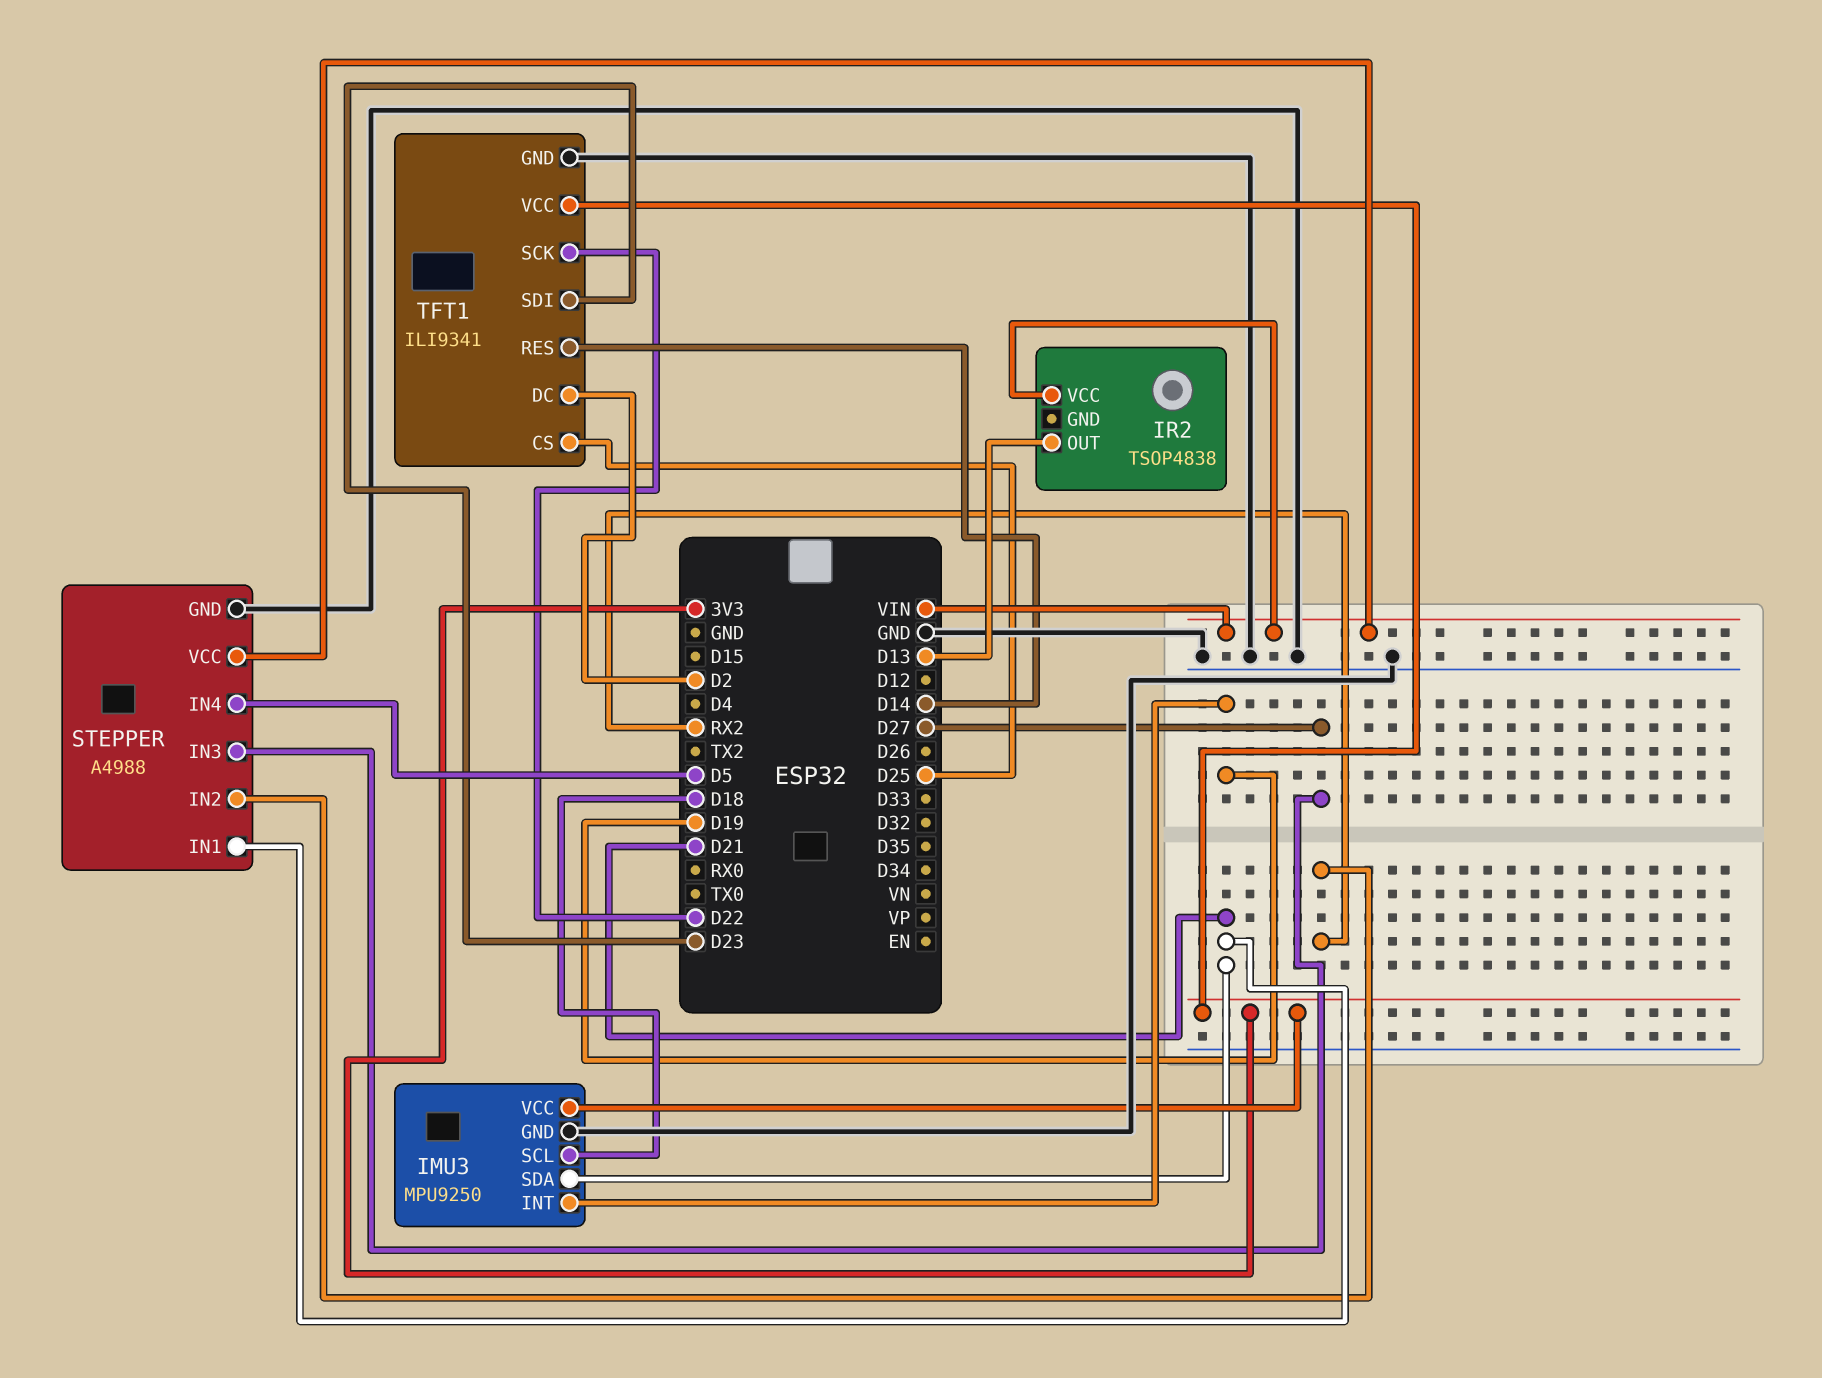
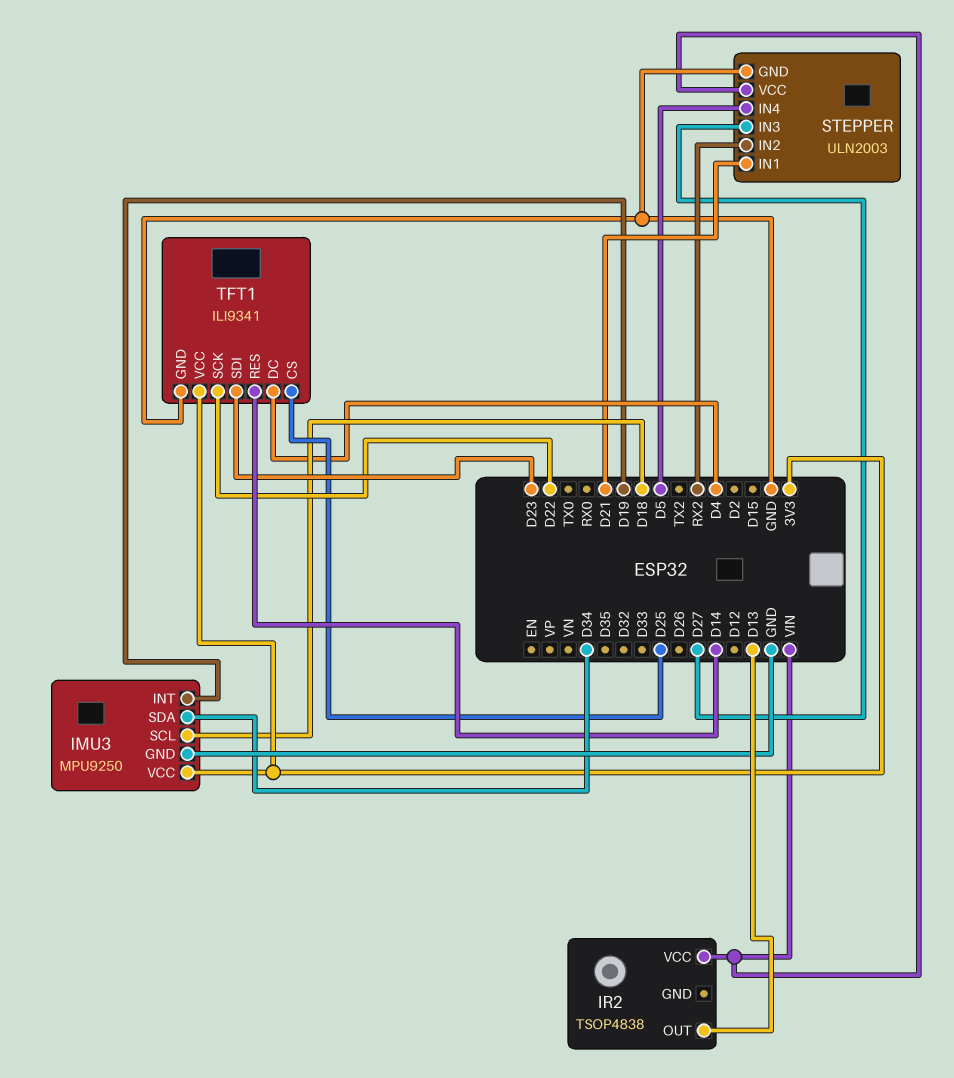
IMU3 pin SDA: D21 -> D34
STEPPER: A4988 -> ULN2003
TFT1 pin DC: D2 -> D4

